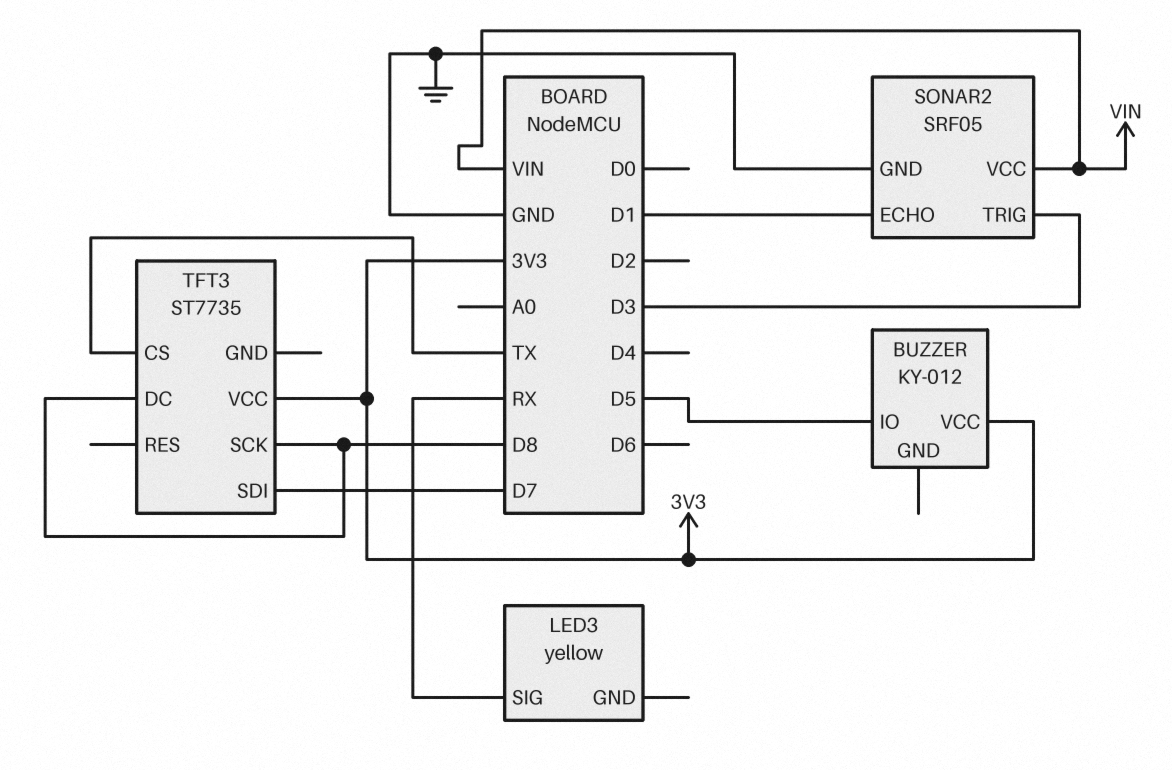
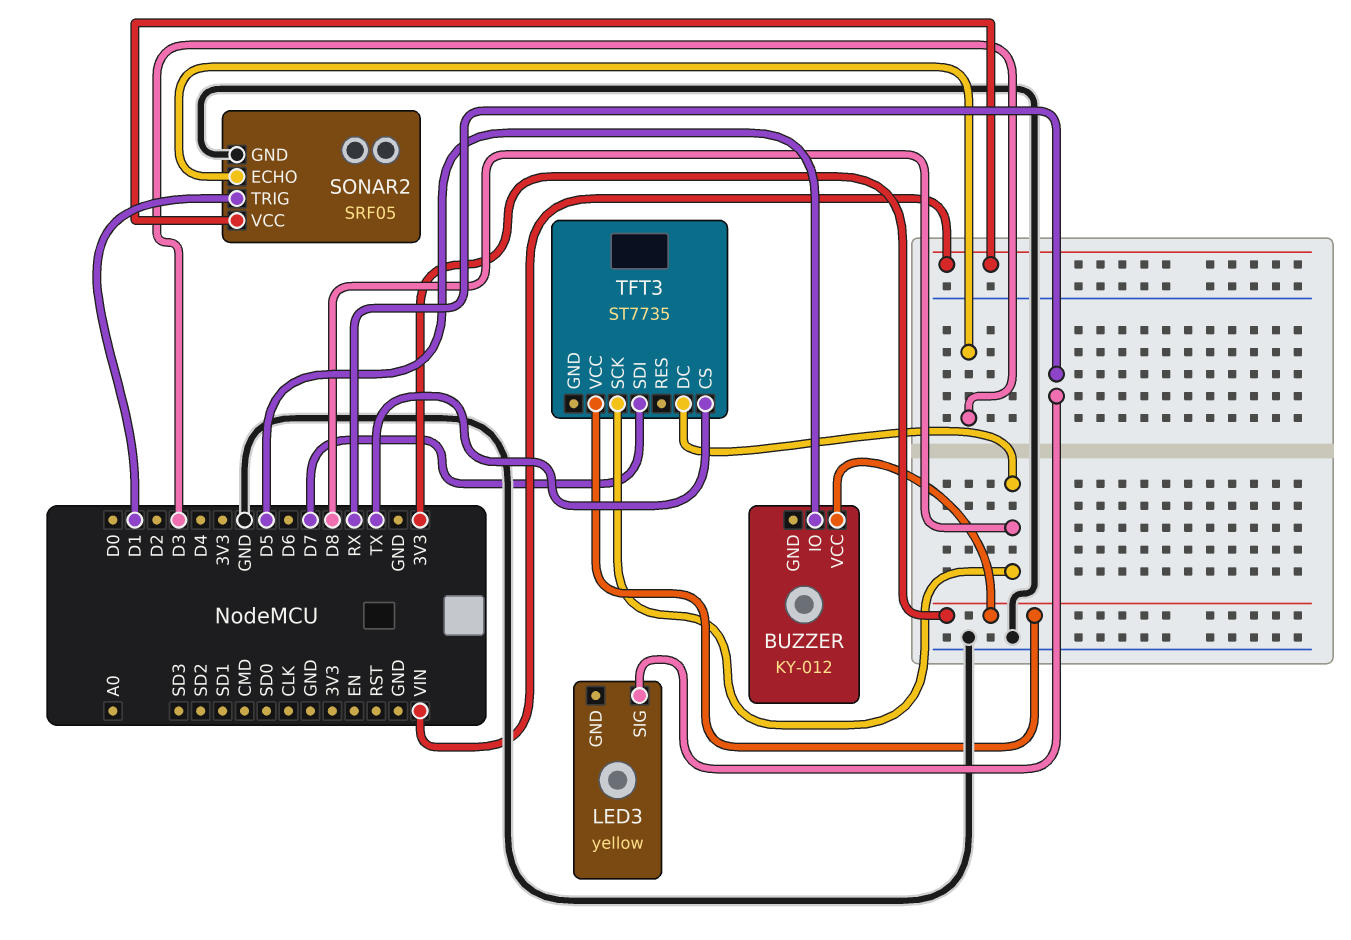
SONAR2 pin ECHO: D1 -> D3
SONAR2 pin TRIG: D3 -> D1

